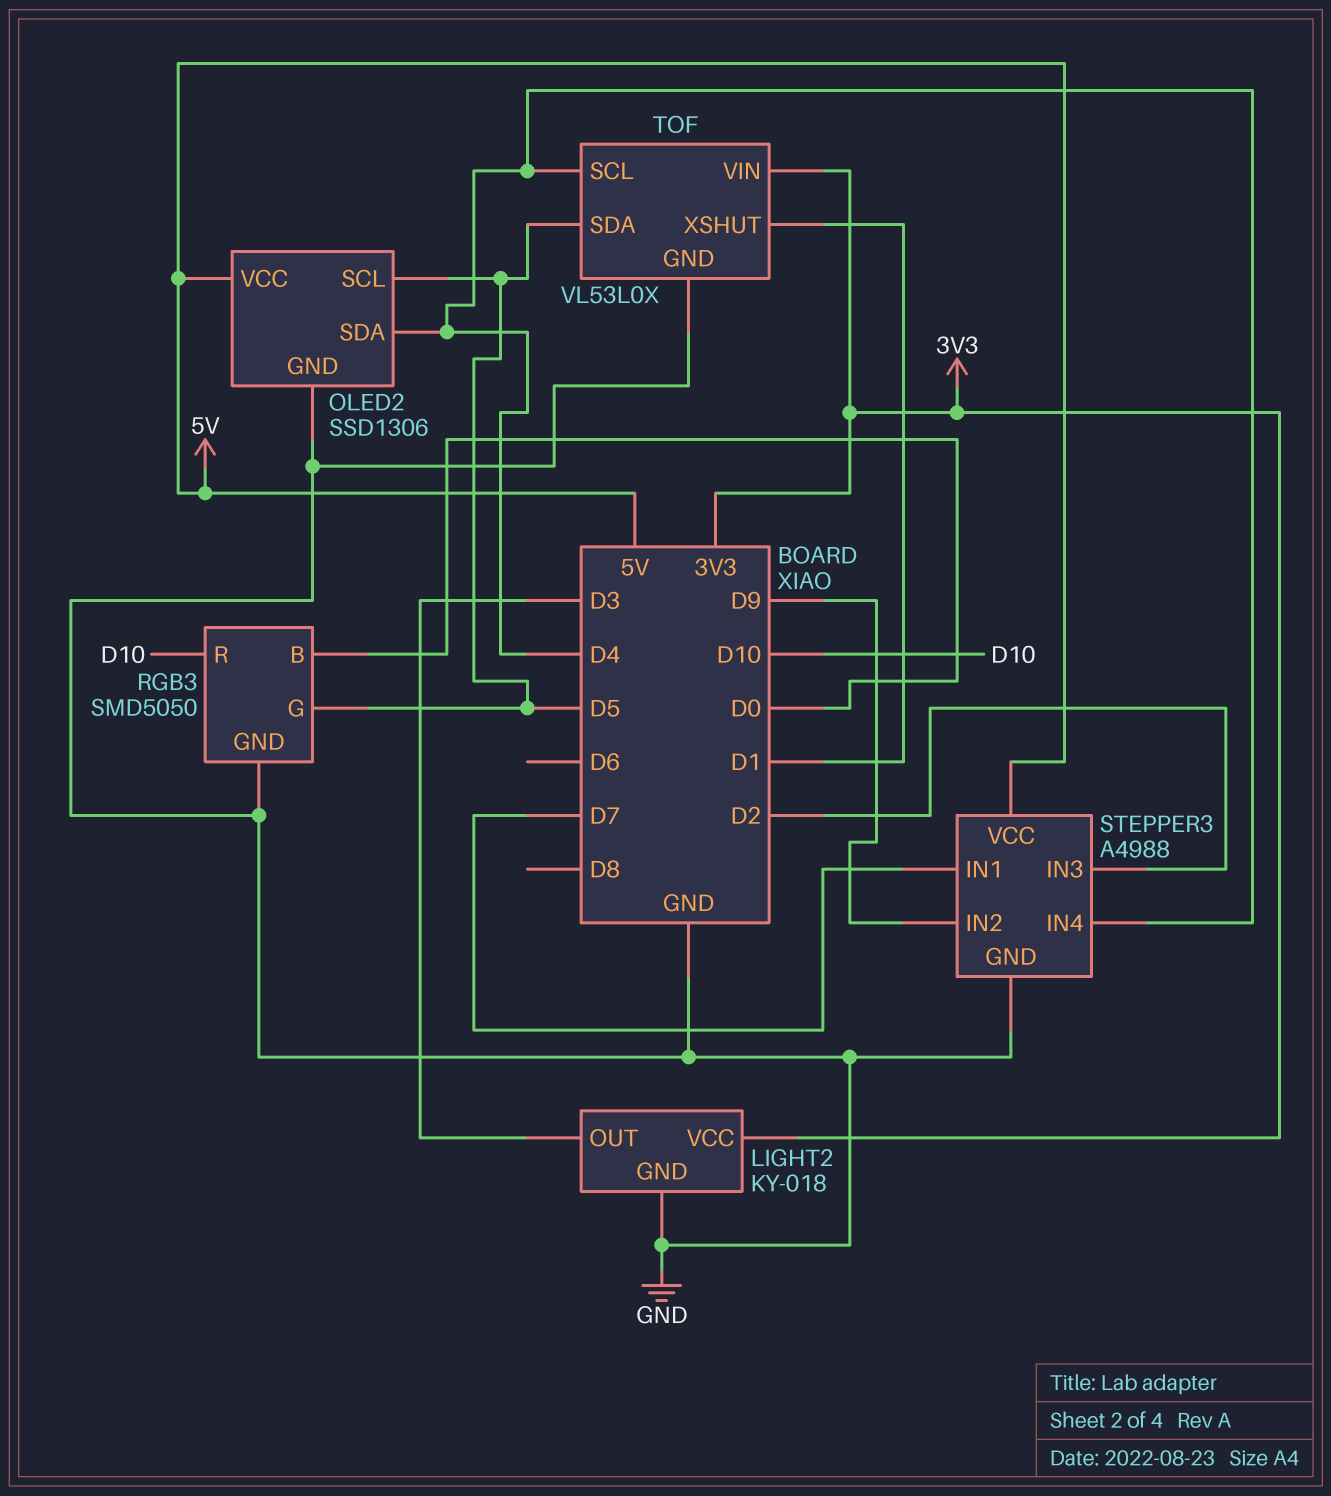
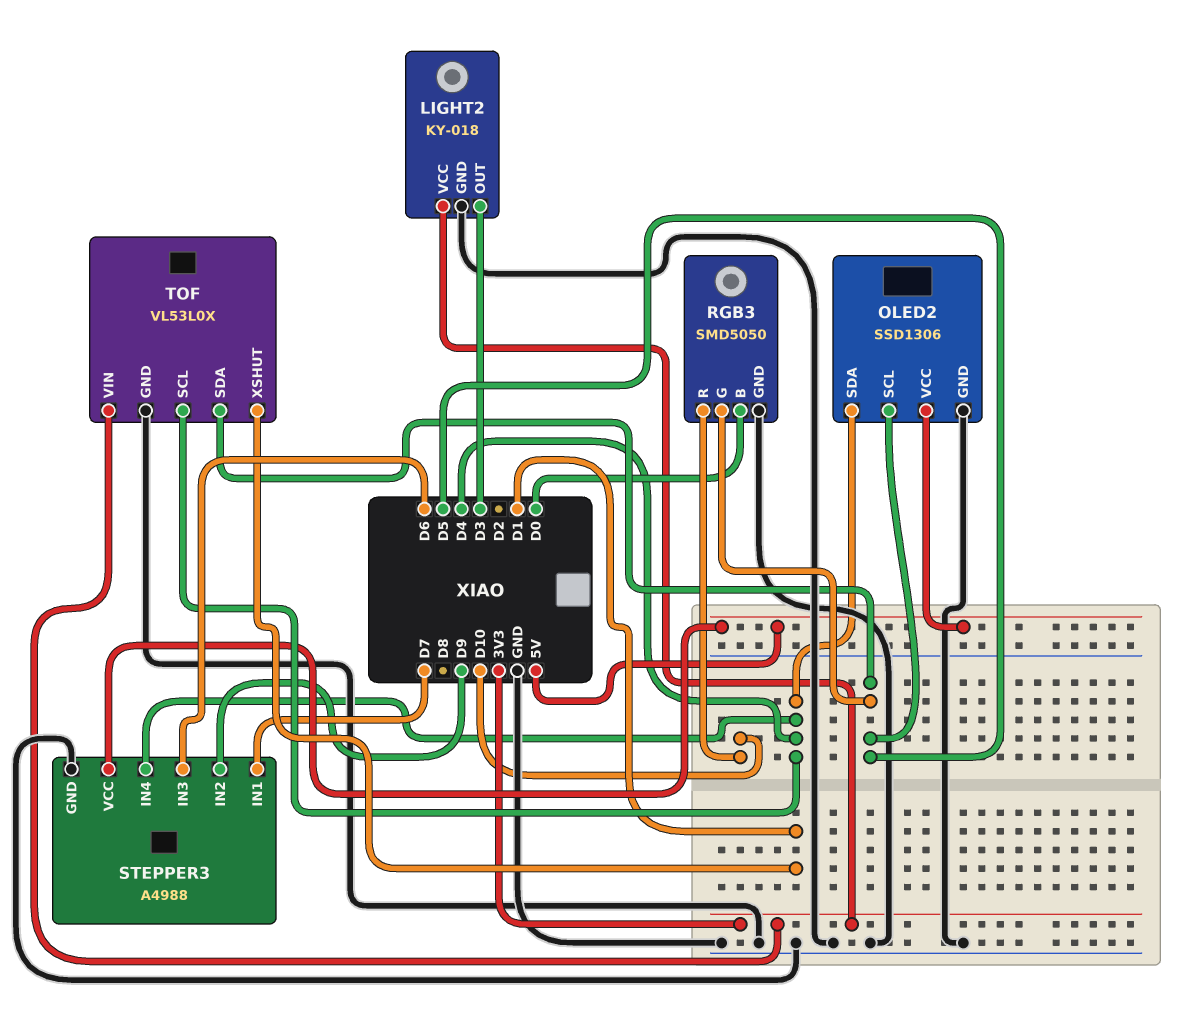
STEPPER3 pin IN3: D2 -> D6

